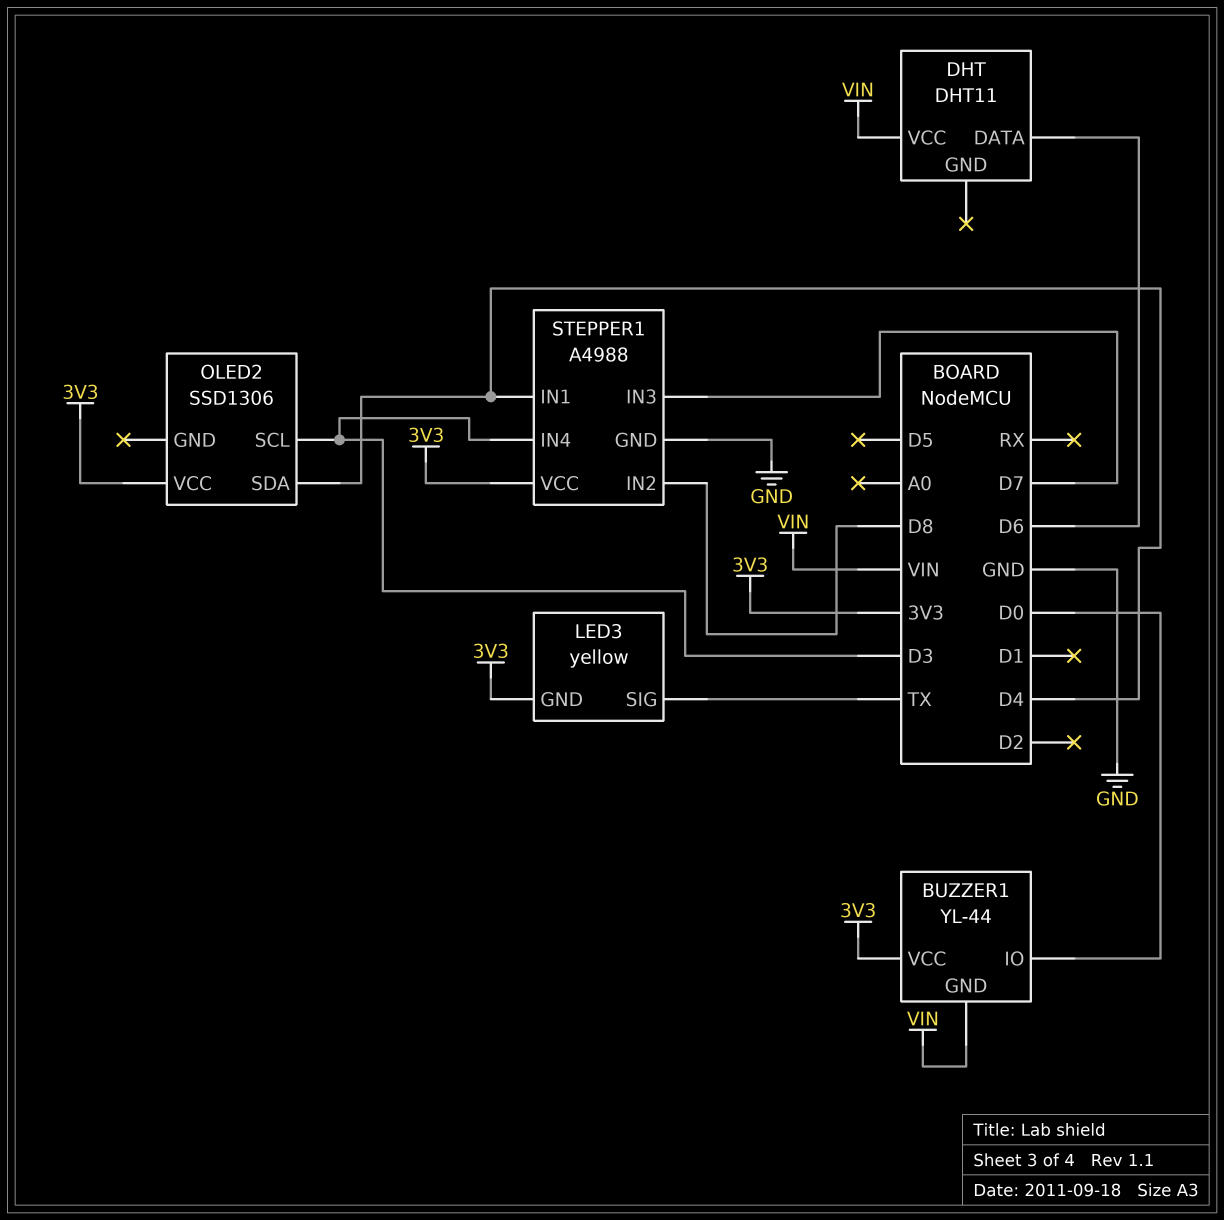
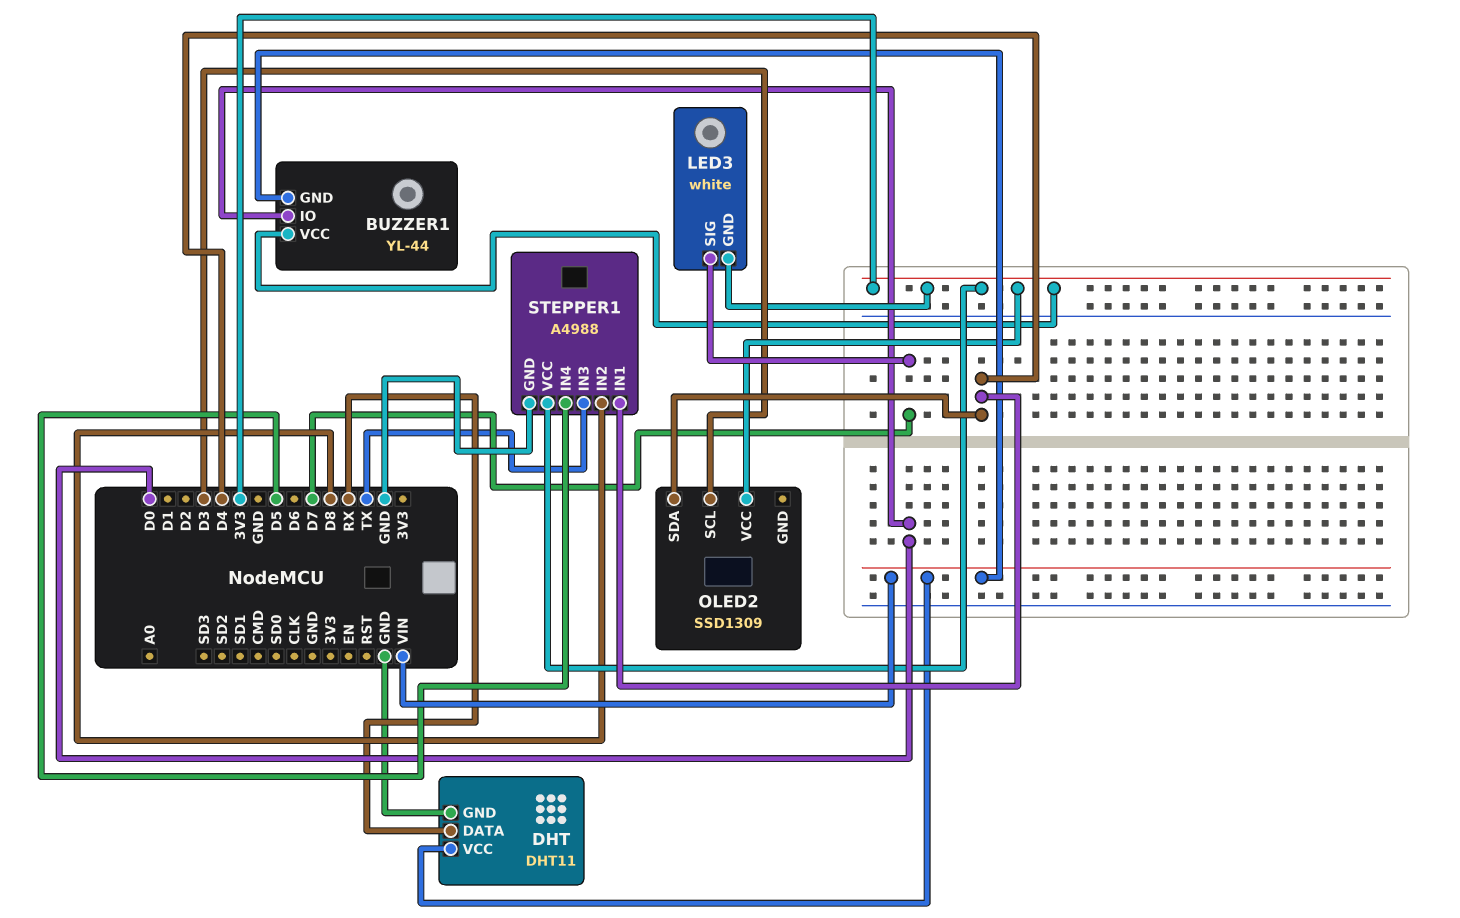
DHT pin DATA: D6 -> RX
DHT pin GND: none -> GND
LED3: yellow -> white
LED3 pin SIG: TX -> D7
OLED2: SSD1306 -> SSD1309
STEPPER1 pin IN3: D7 -> TX
STEPPER1 pin IN4: D3 -> D5

